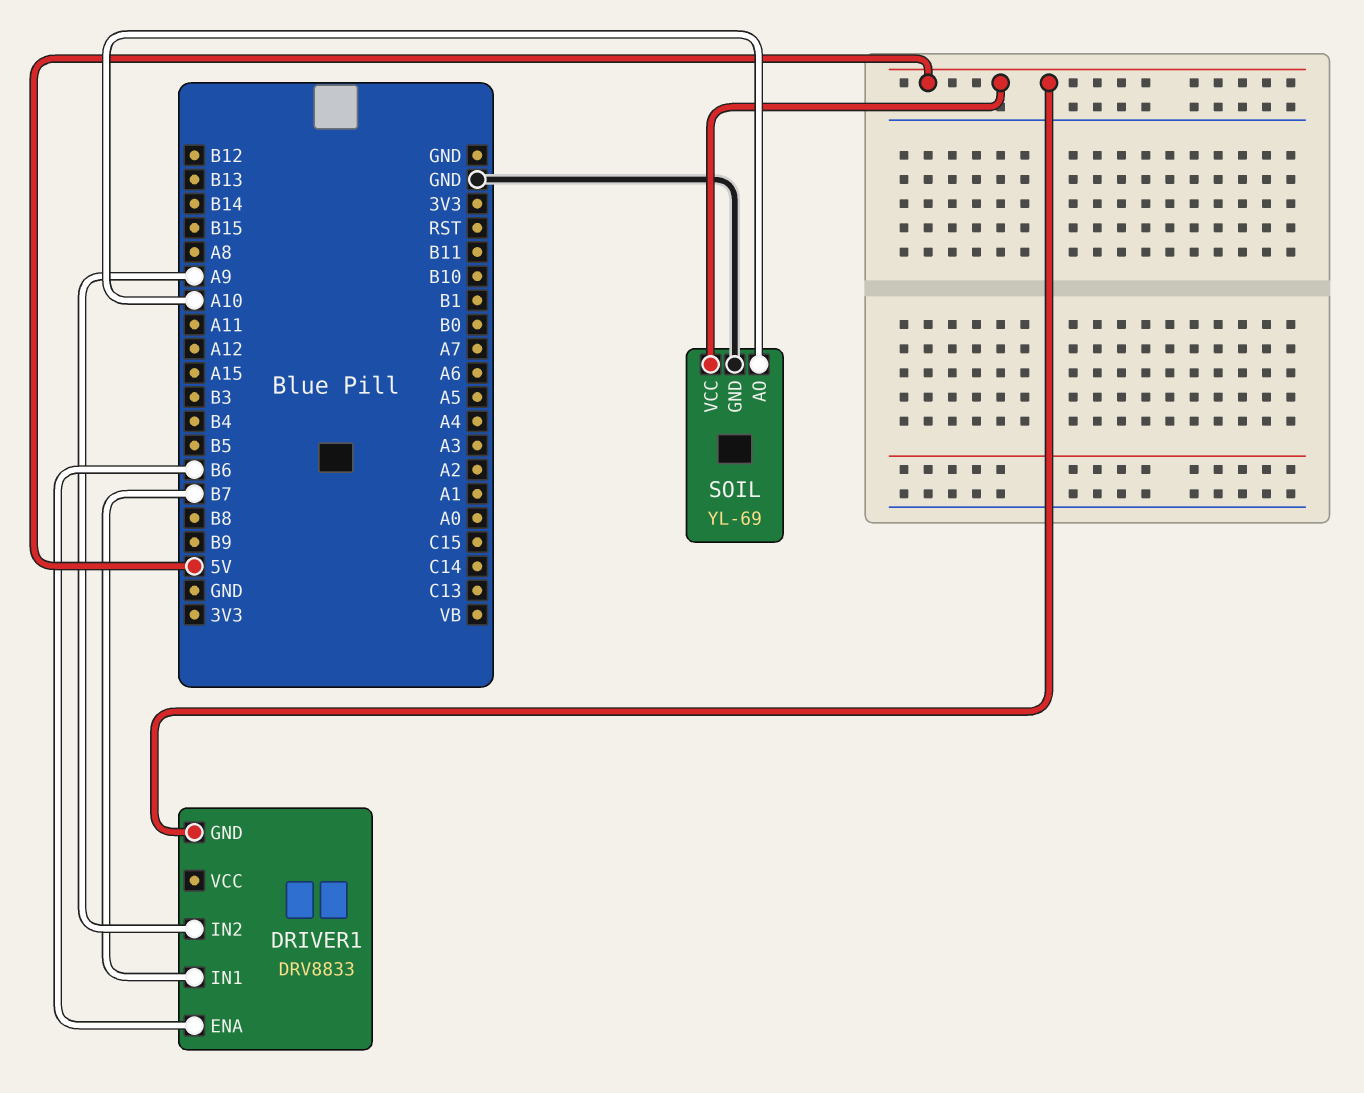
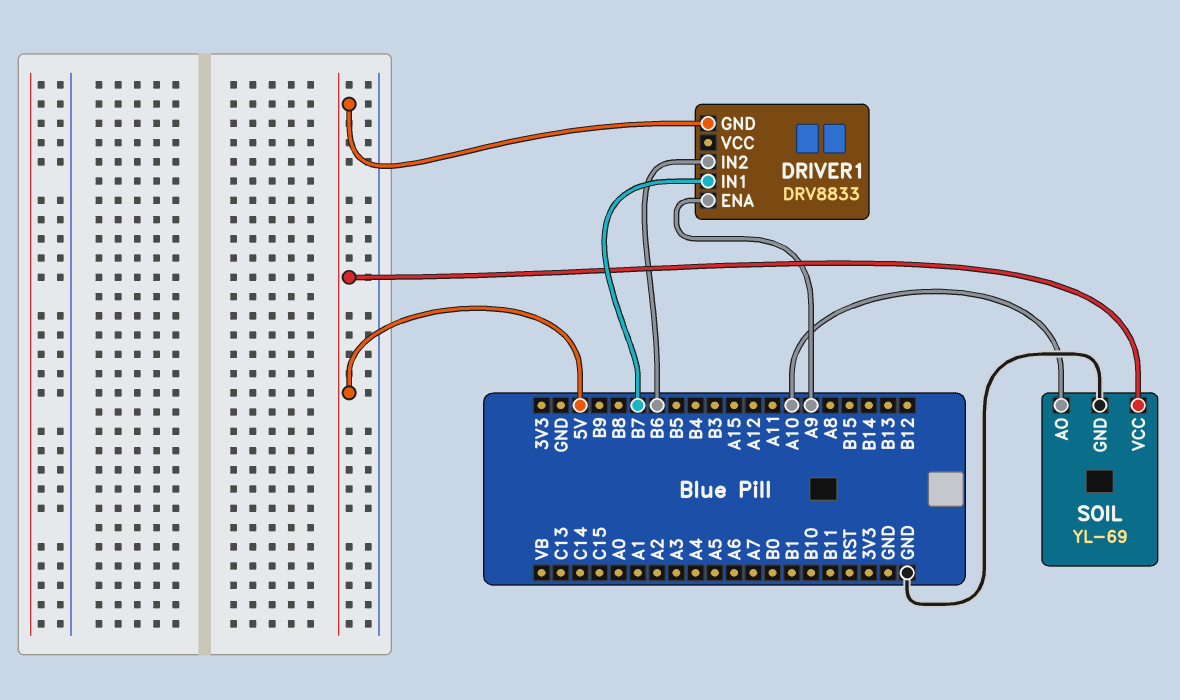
DRIVER1 pin ENA: B6 -> A9
DRIVER1 pin IN2: A9 -> B6

